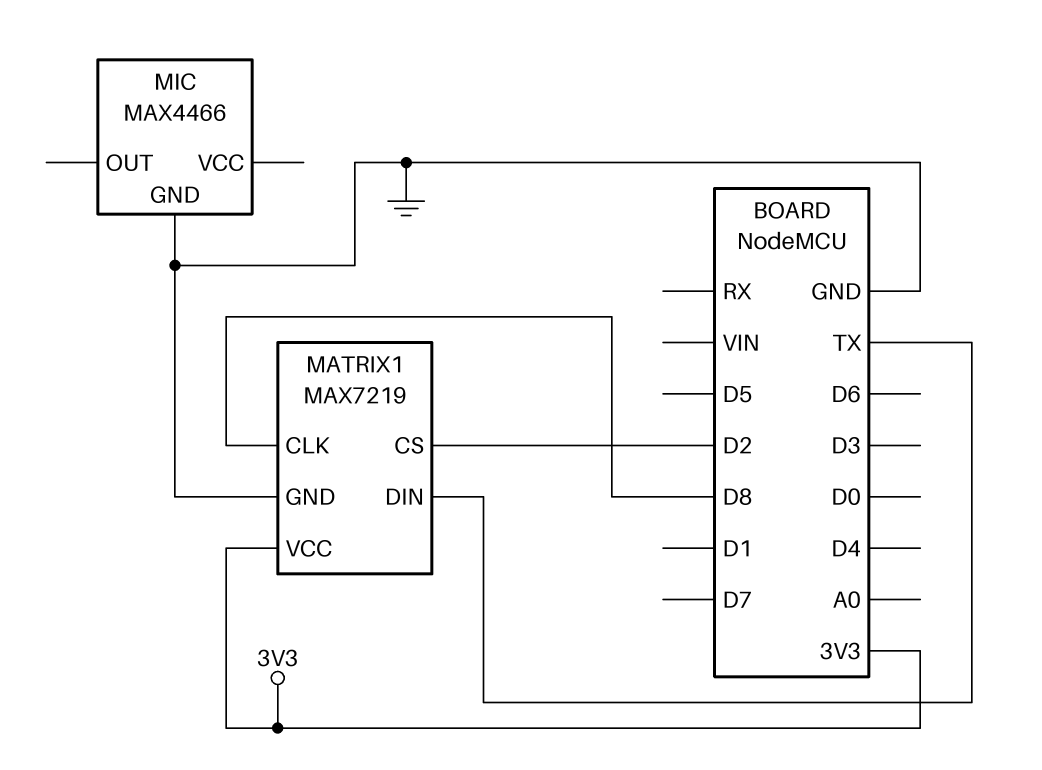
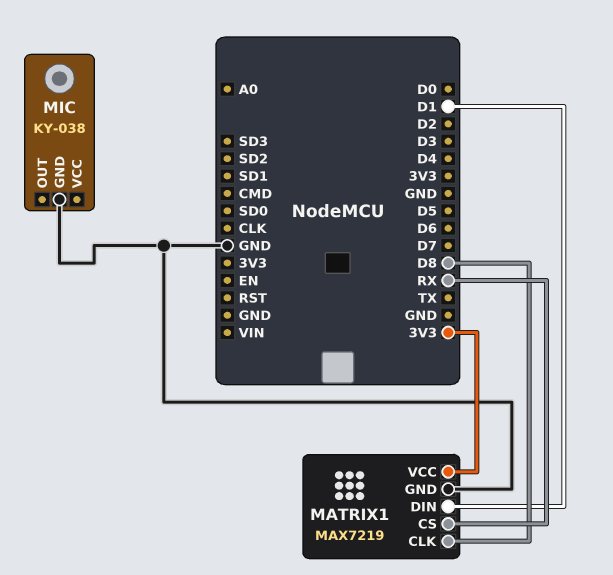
MATRIX1 pin CS: D2 -> RX
MATRIX1 pin DIN: TX -> D1
MIC: MAX4466 -> KY-038

